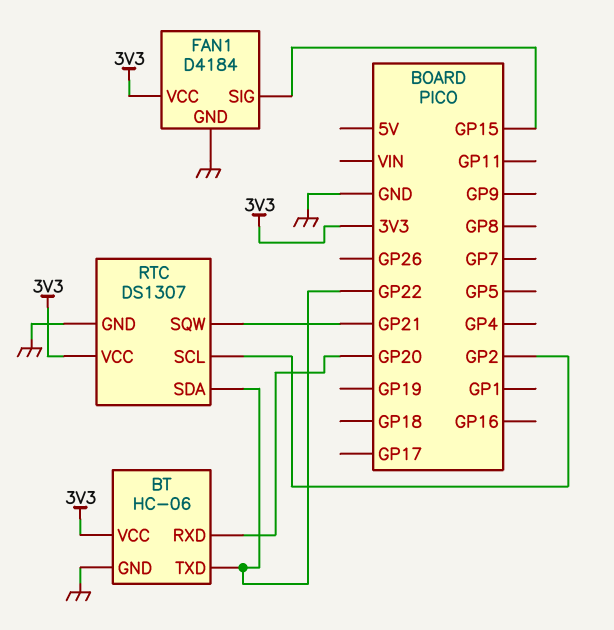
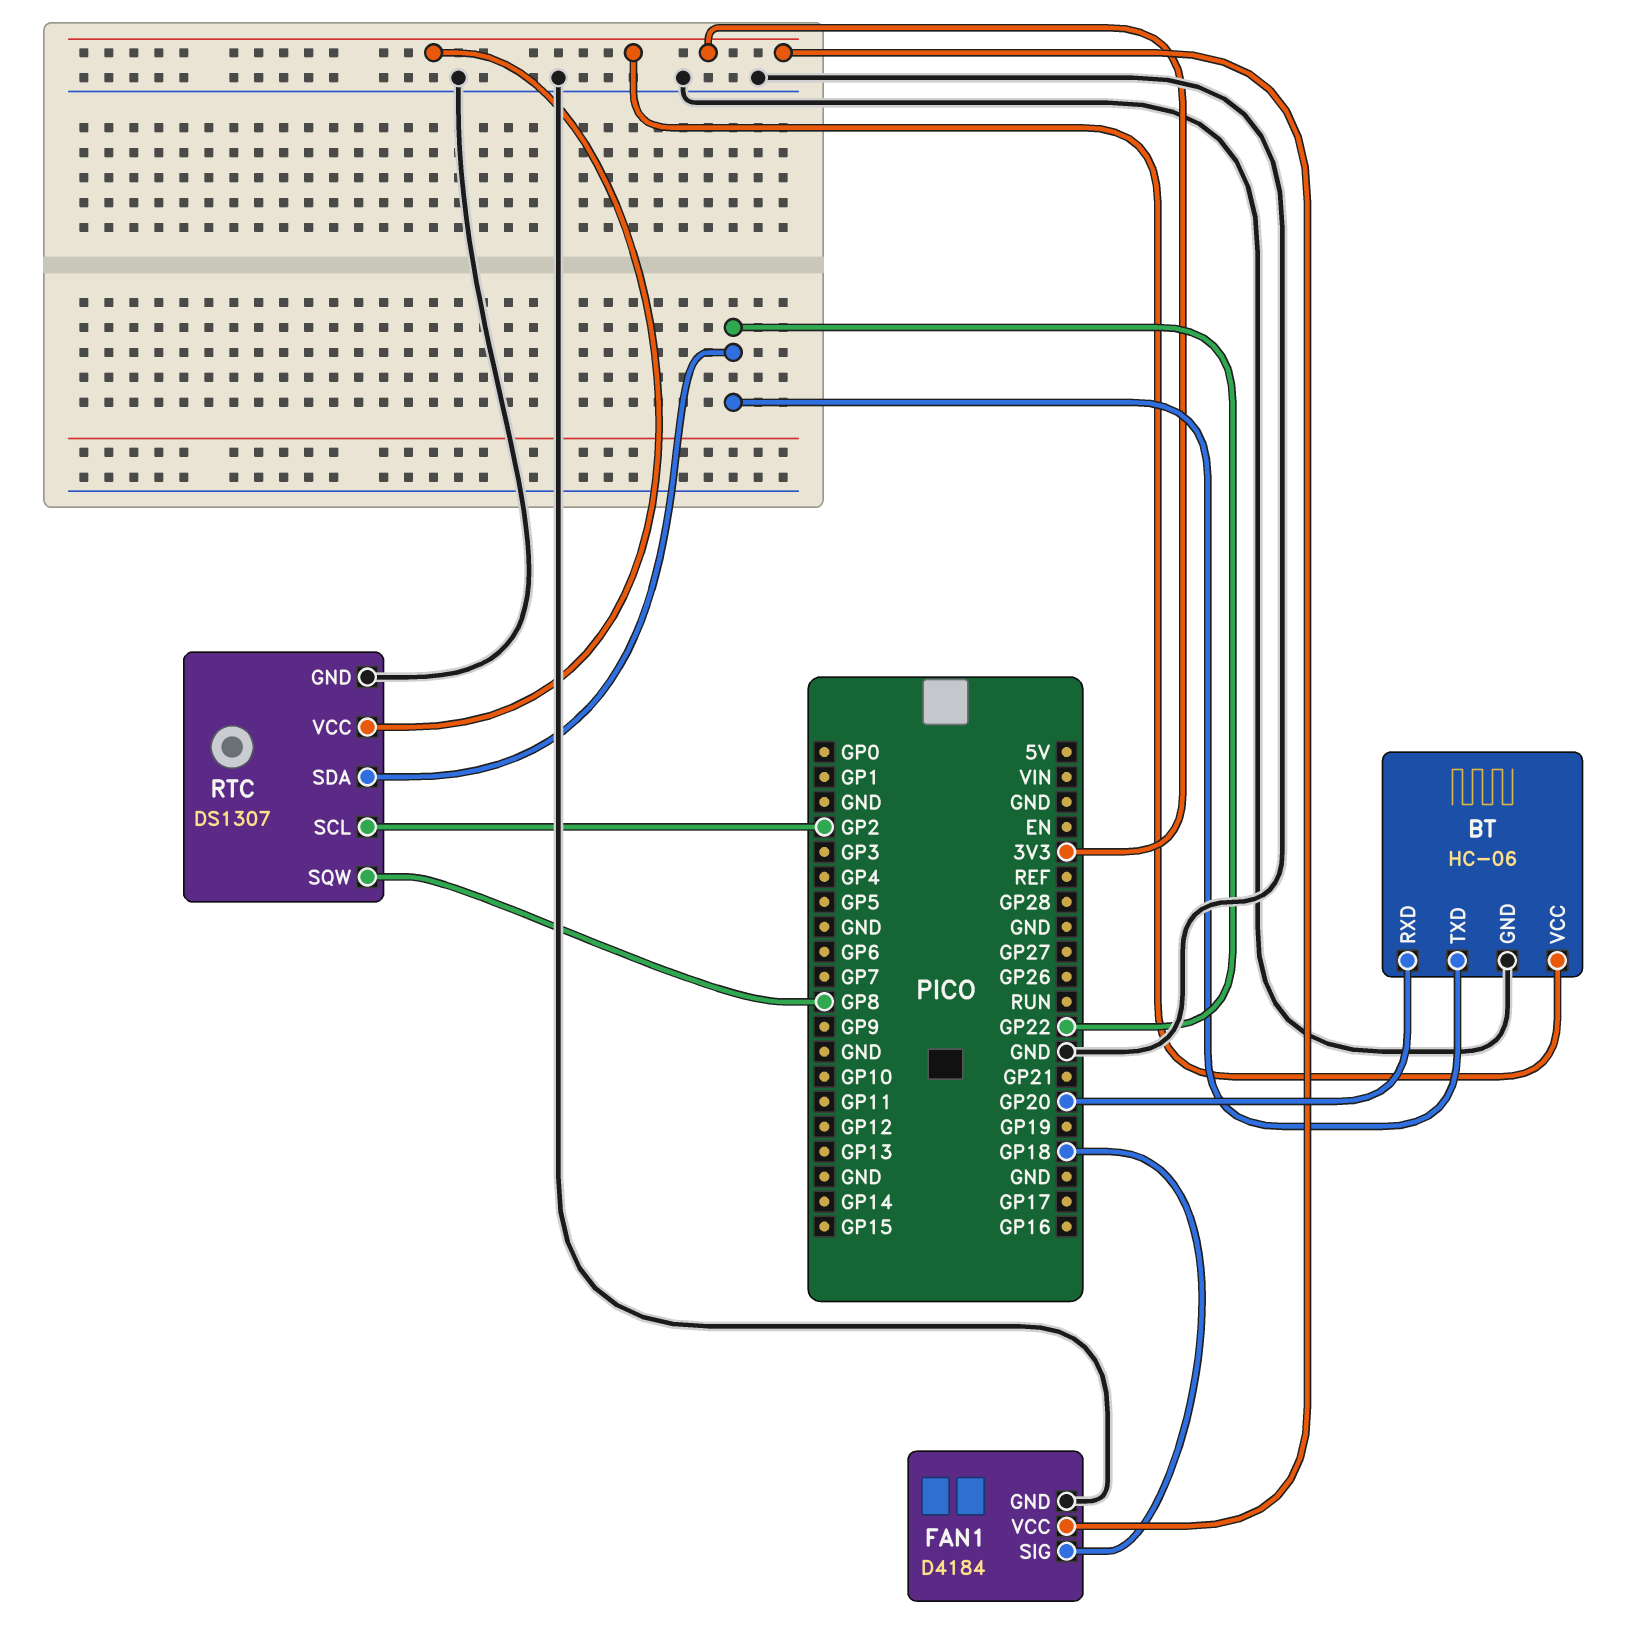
FAN1 pin SIG: GP15 -> GP18
RTC pin SQW: GP21 -> GP8

